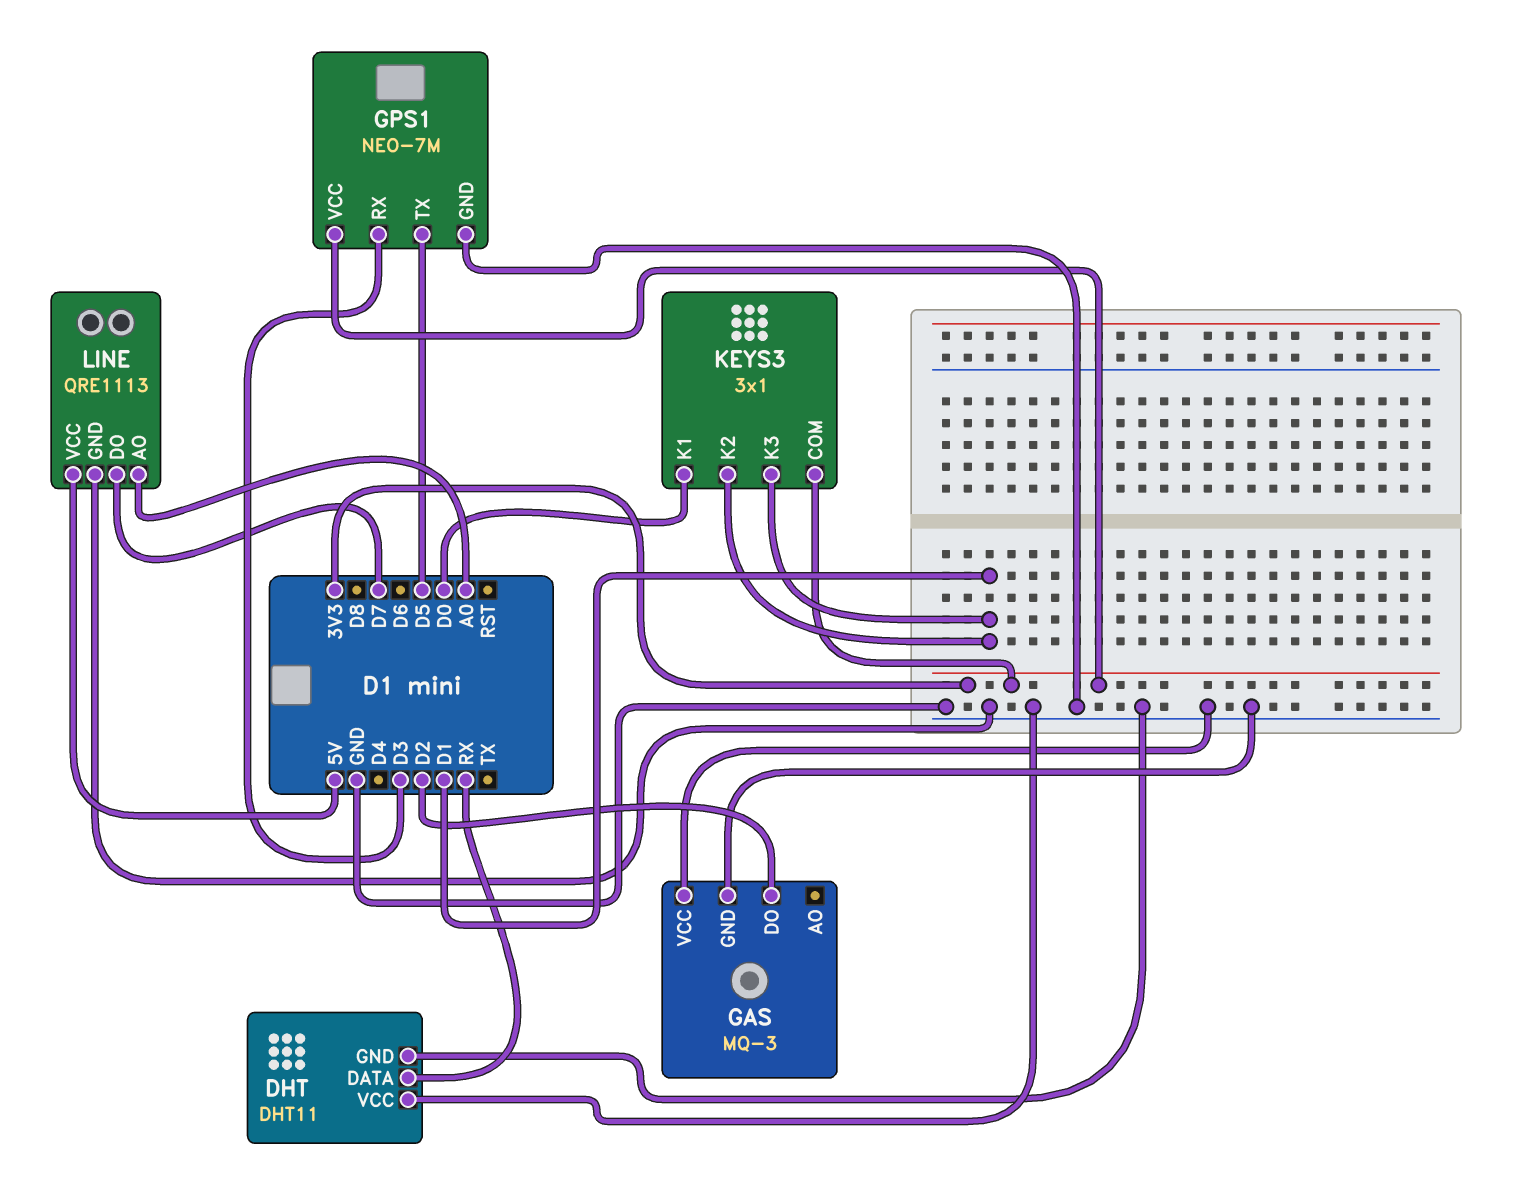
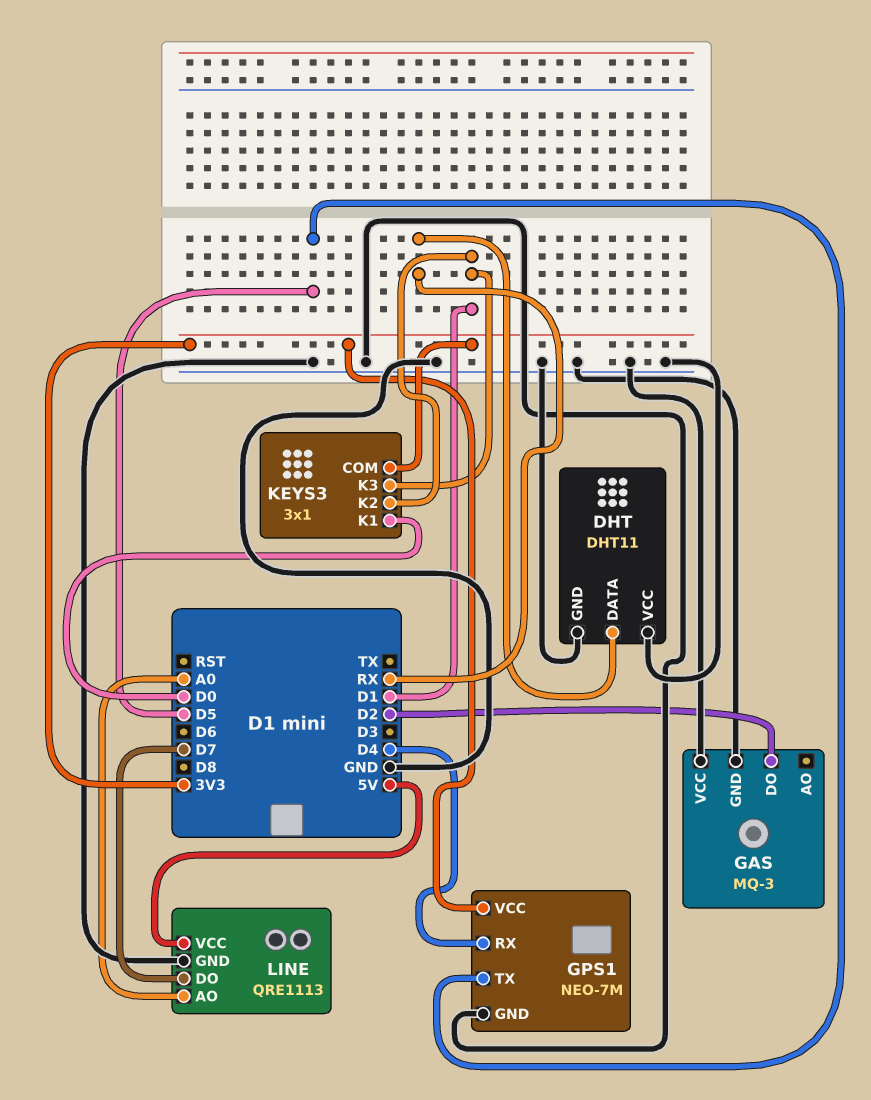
GPS1 pin RX: D3 -> D4

